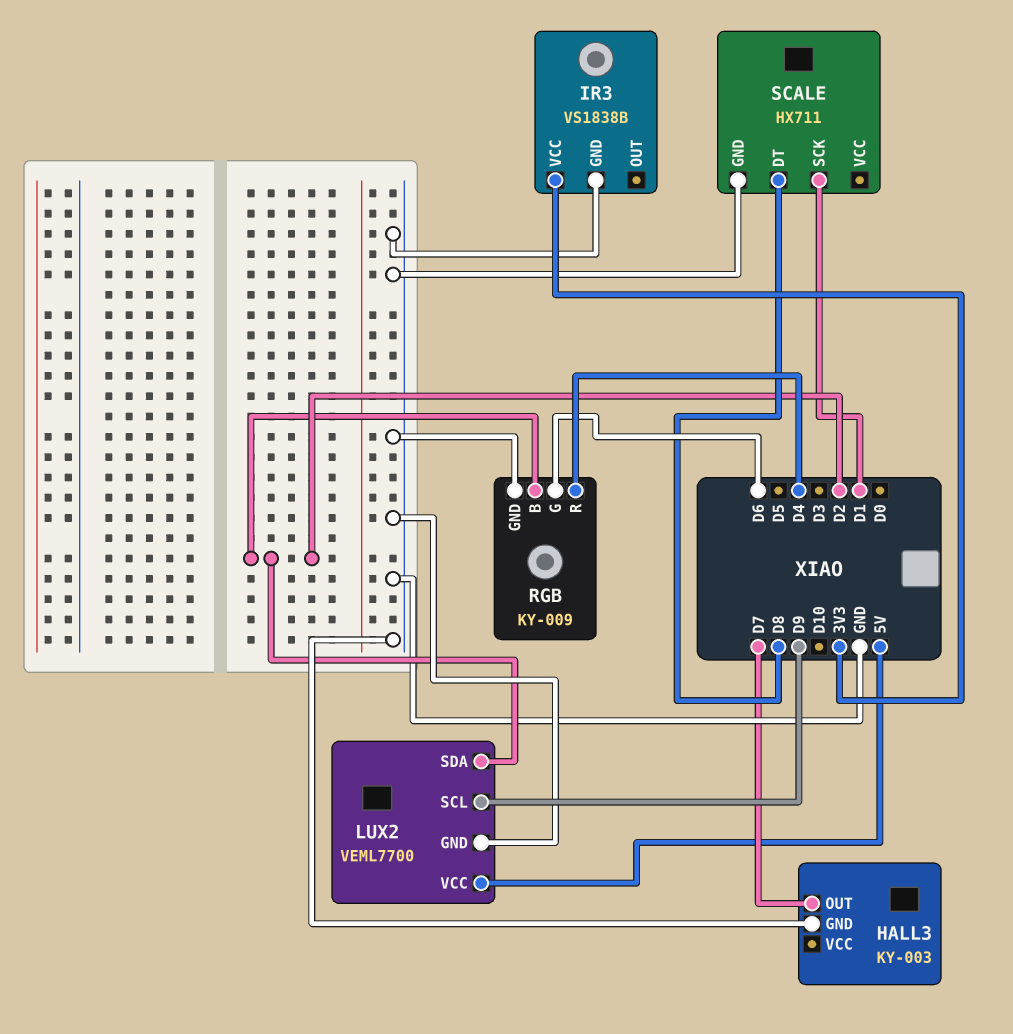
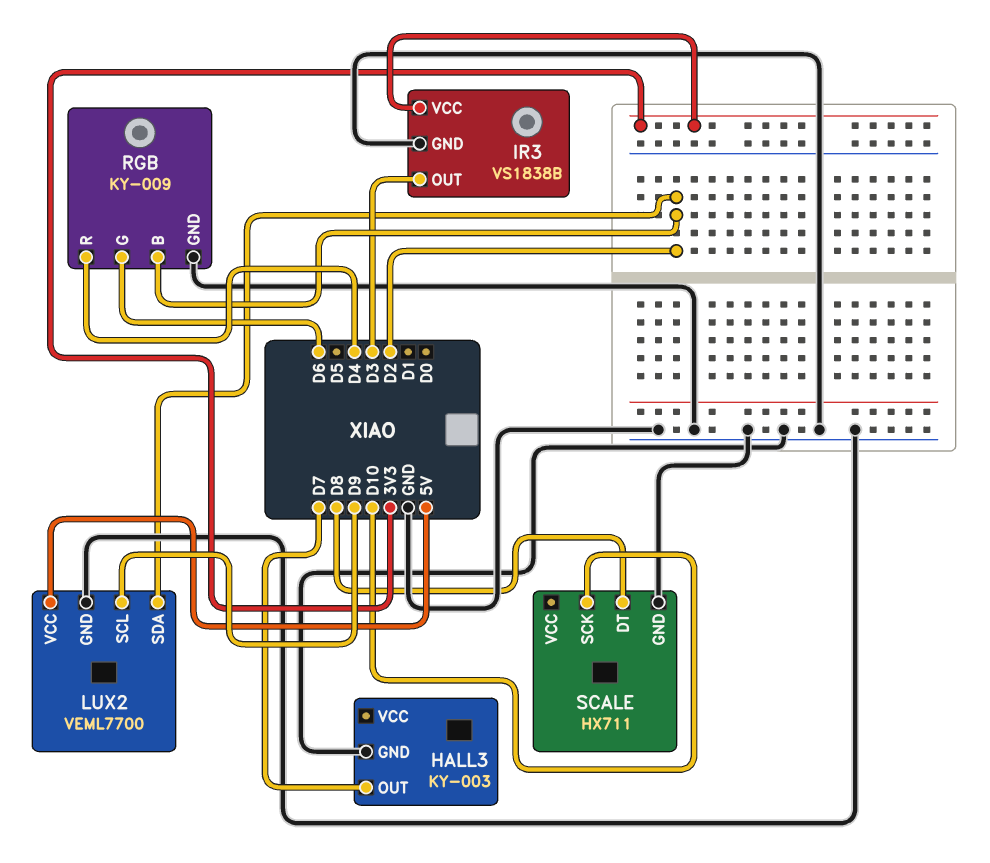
IR3 pin OUT: none -> D3
SCALE pin SCK: D1 -> D10

